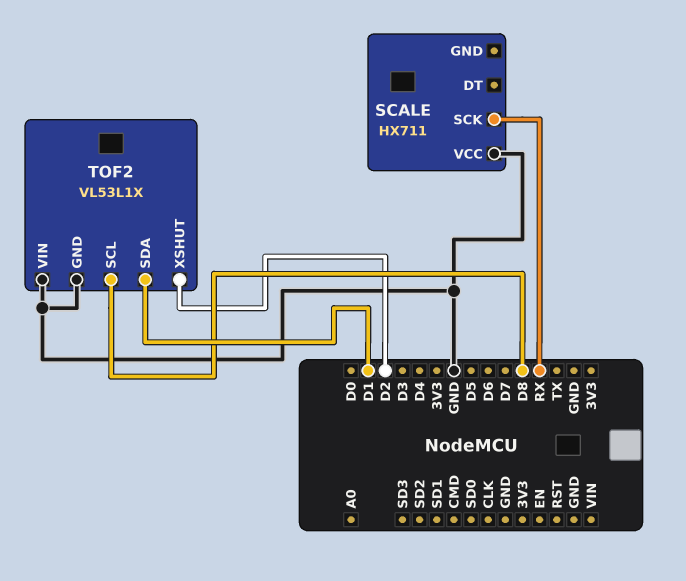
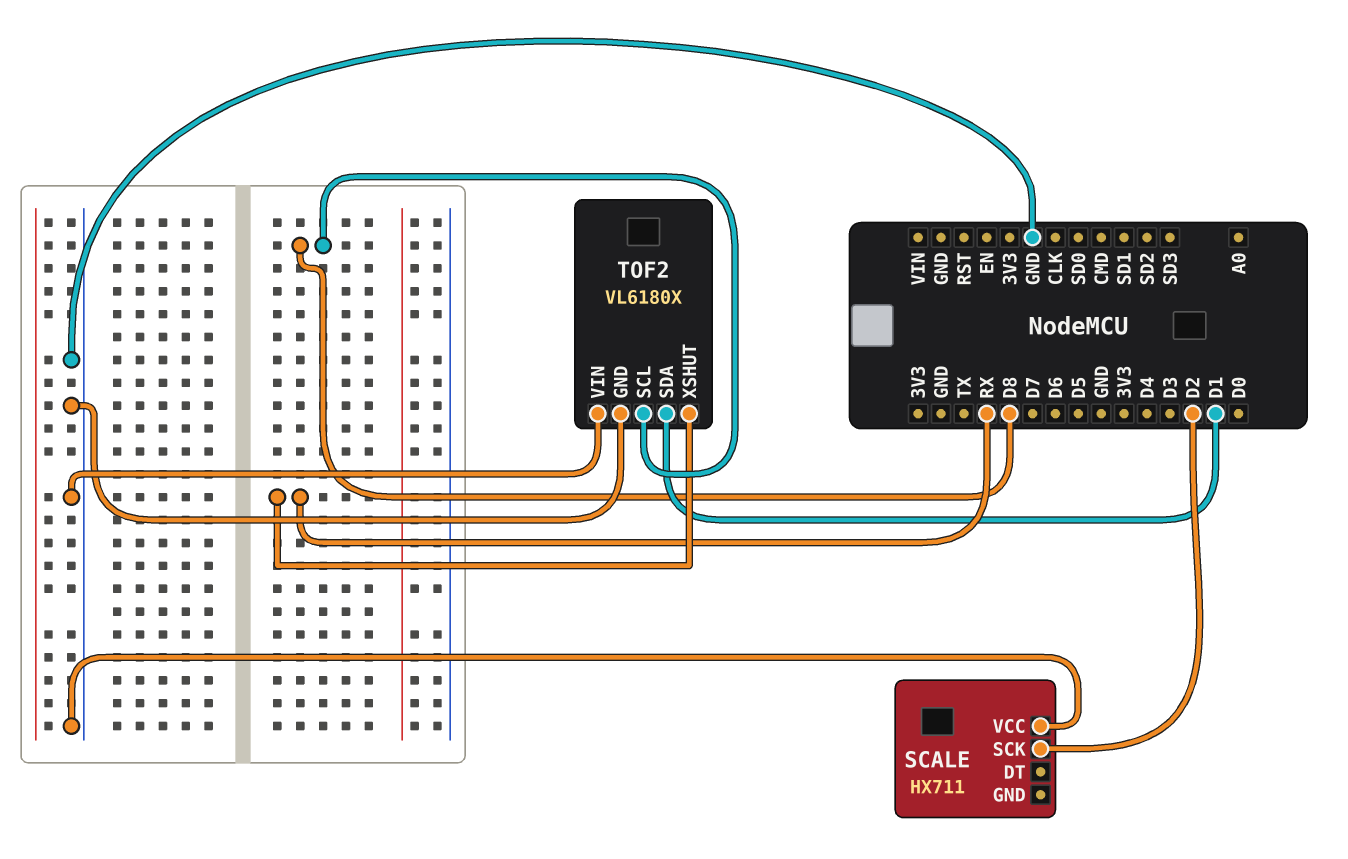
SCALE pin SCK: RX -> D2
TOF2: VL53L1X -> VL6180X
TOF2 pin XSHUT: D2 -> RX

